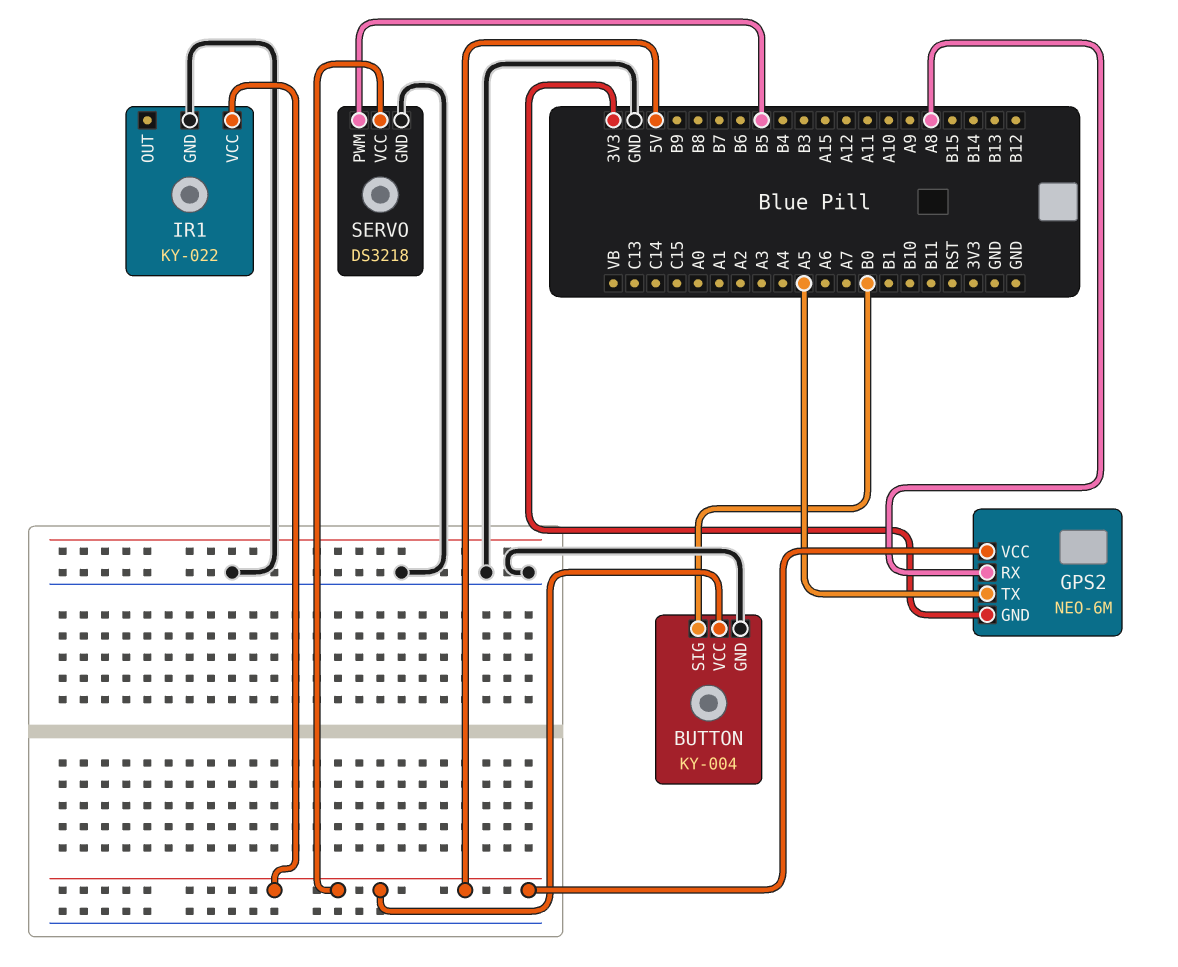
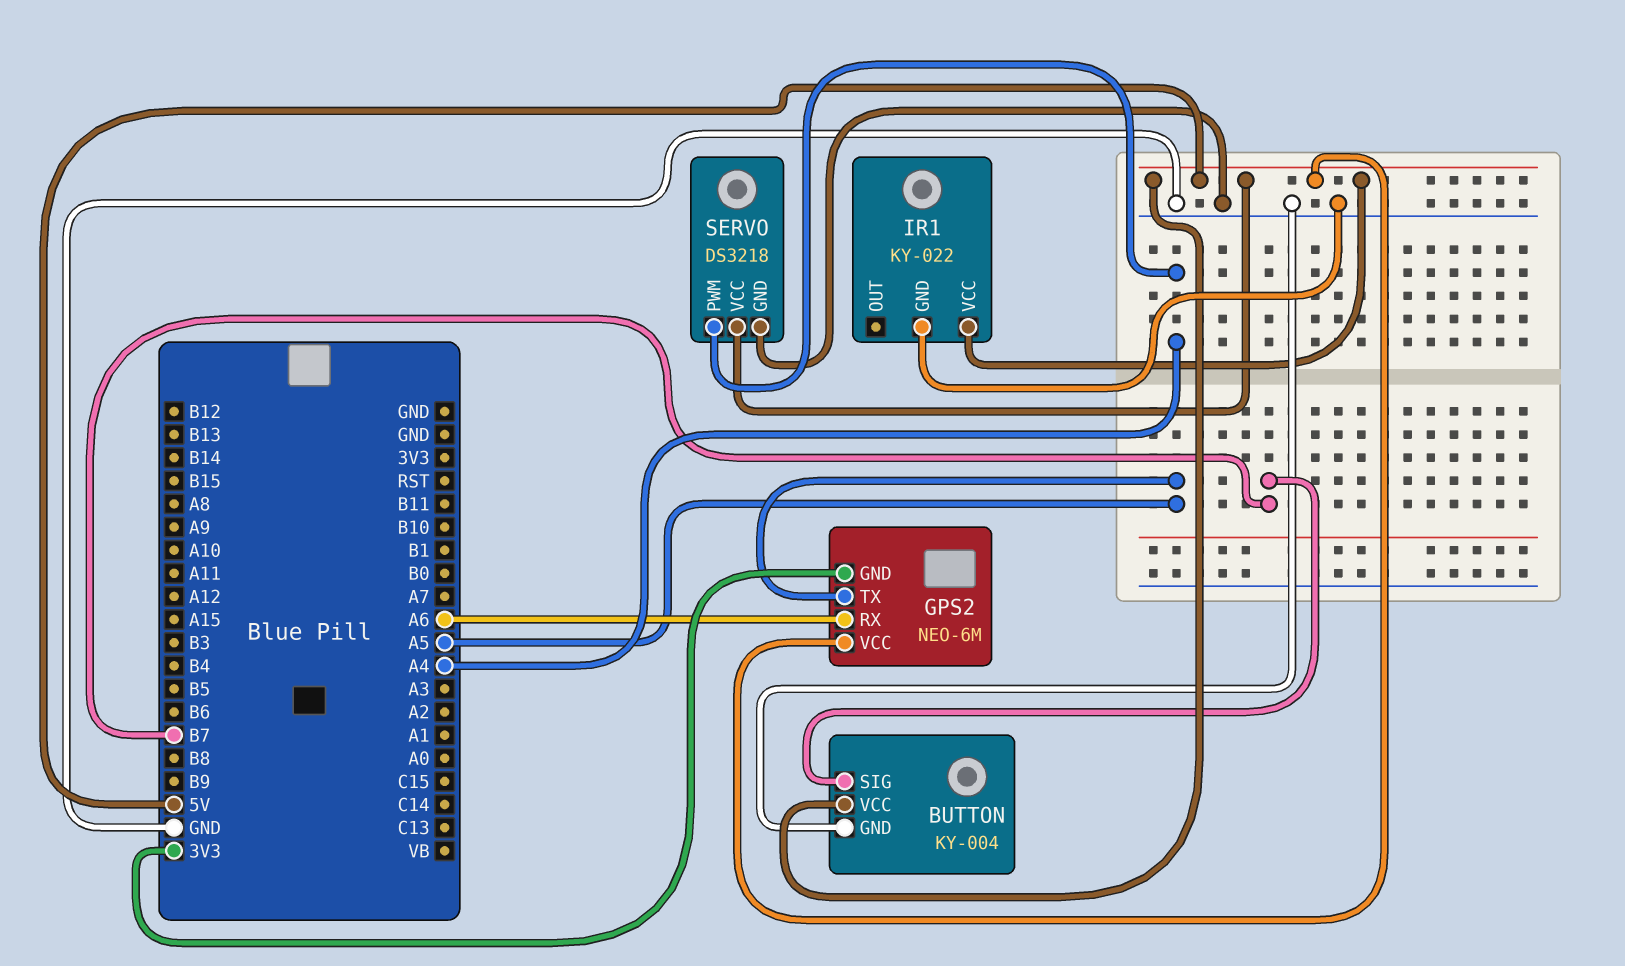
BUTTON pin SIG: B0 -> B7
GPS2 pin RX: A8 -> A6
SERVO pin PWM: B5 -> A4

